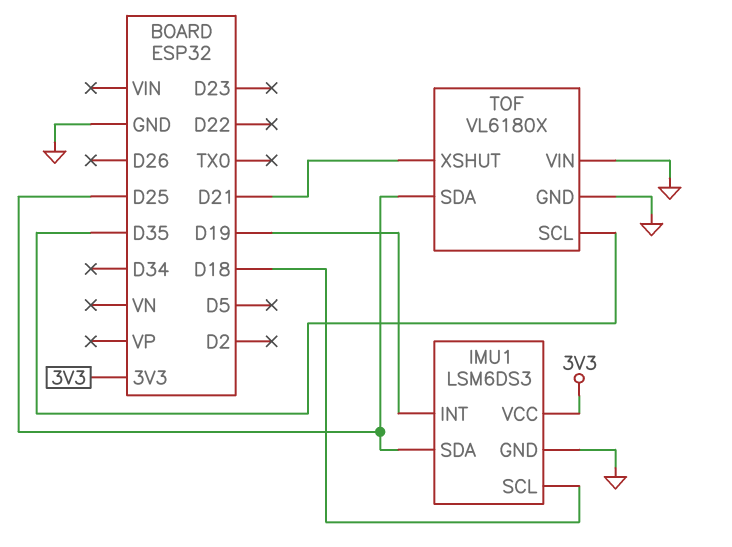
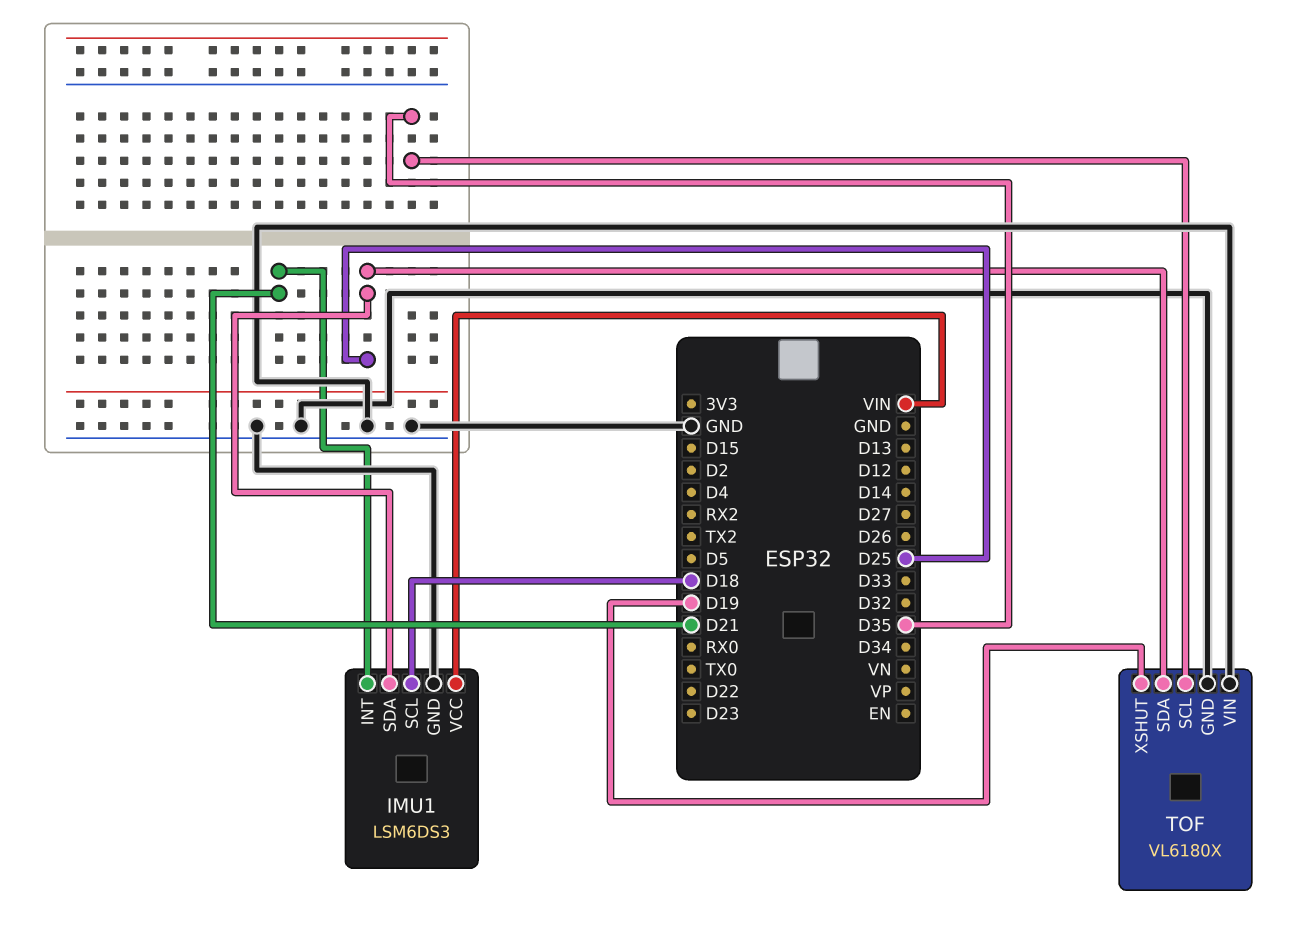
IMU1 pin INT: D19 -> D21
IMU1 pin VCC: 3V3 -> VIN
TOF pin XSHUT: D21 -> D19

